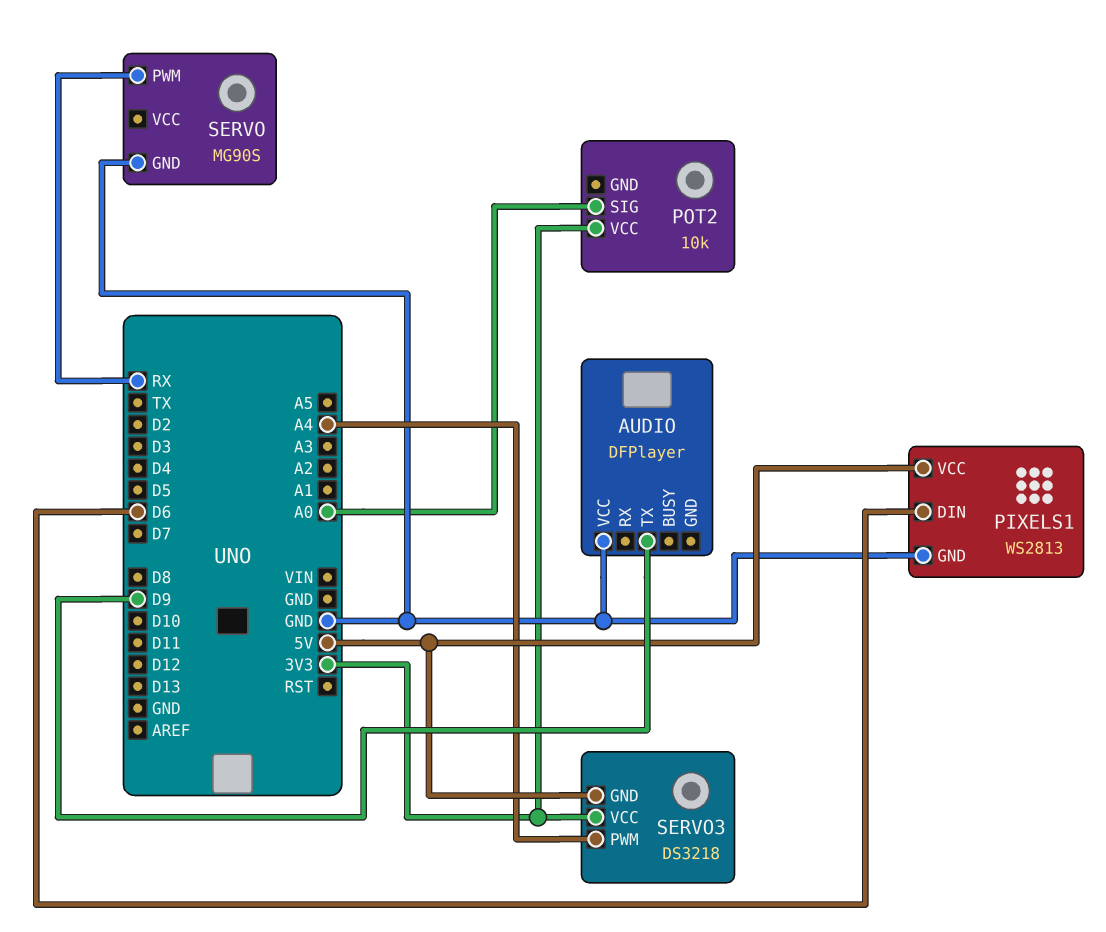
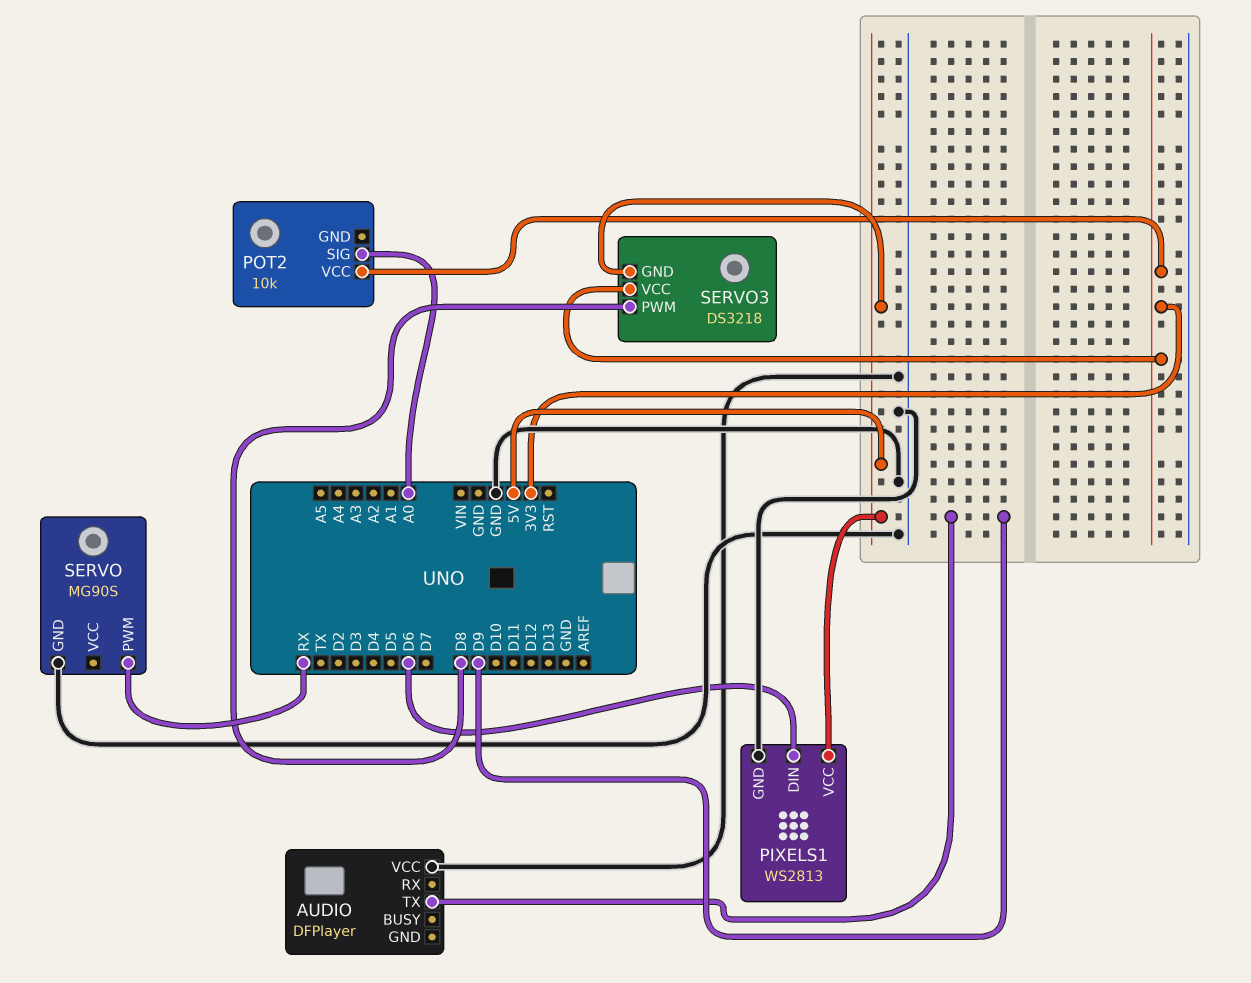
SERVO3 pin PWM: A4 -> D8

